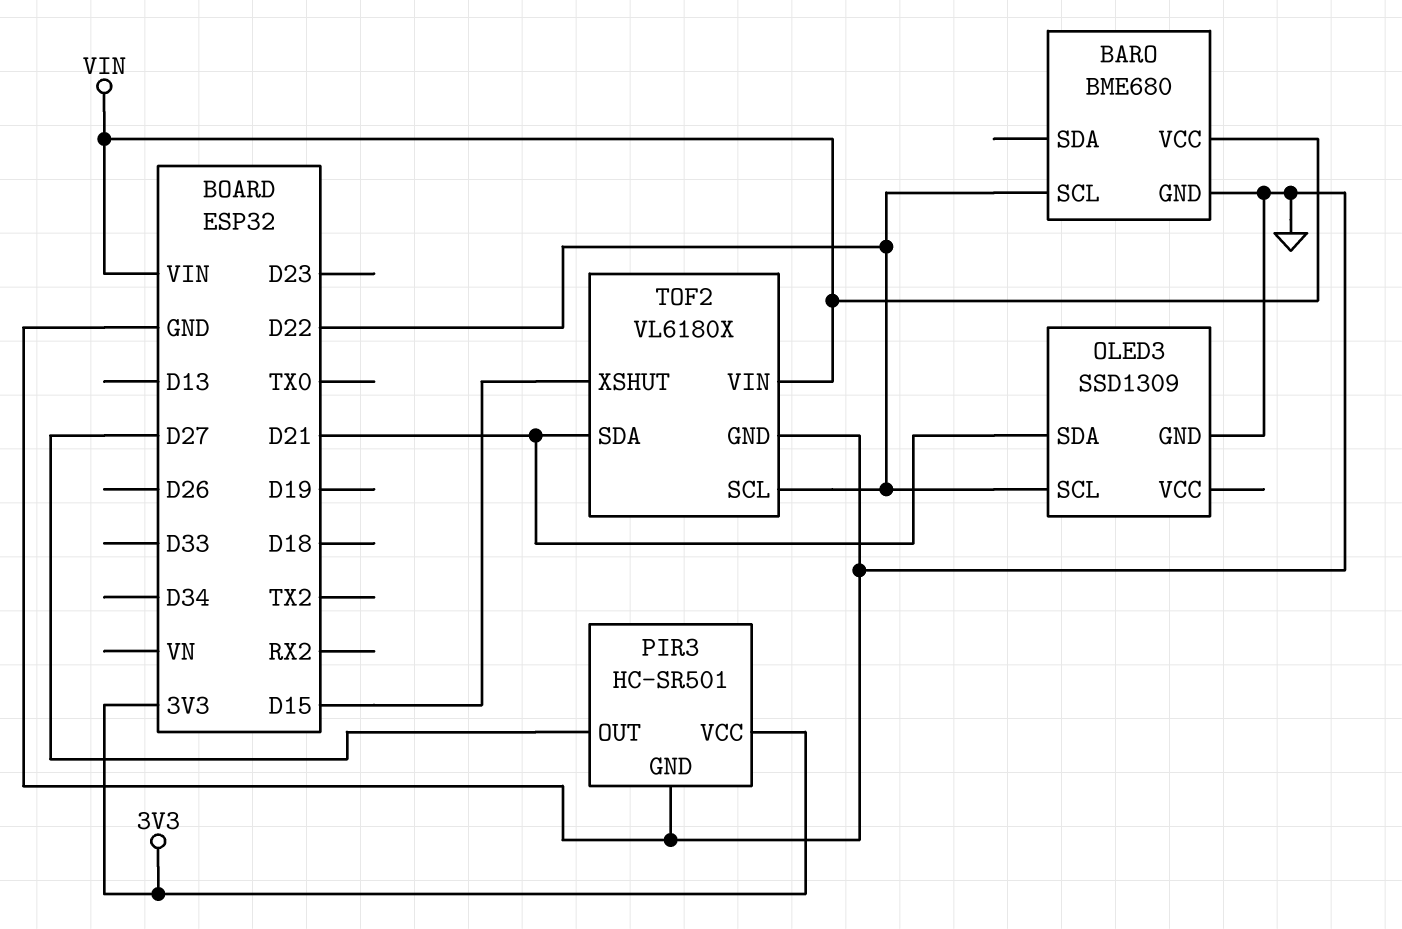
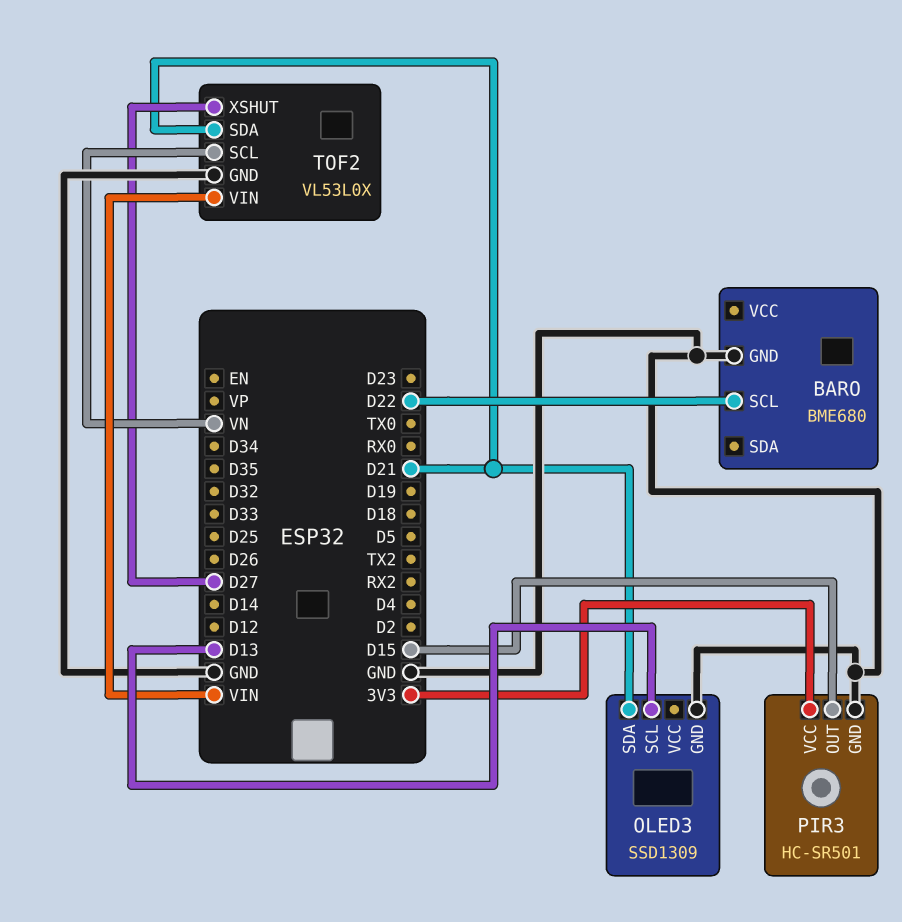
BARO pin VCC: VIN -> none
OLED3 pin SCL: D22 -> D13
PIR3 pin OUT: D27 -> D15
TOF2: VL6180X -> VL53L0X
TOF2 pin SCL: D22 -> VN
TOF2 pin XSHUT: D15 -> D27

